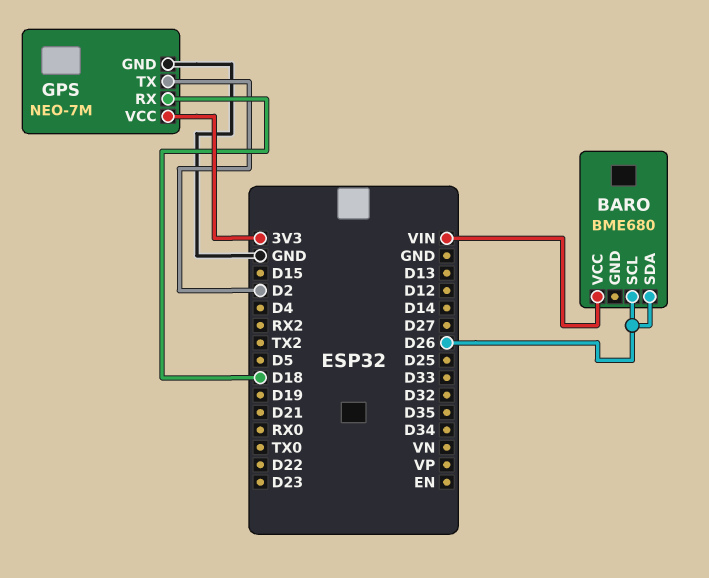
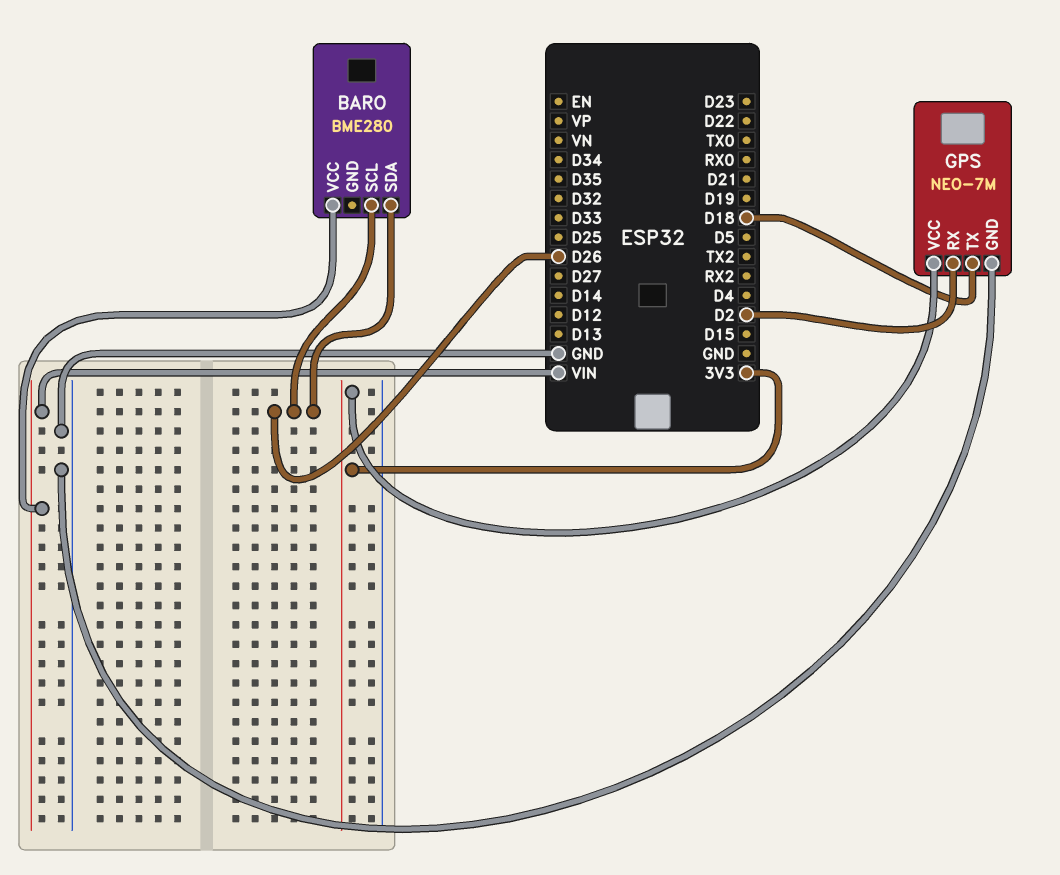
BARO: BME680 -> BME280
GPS pin RX: D18 -> D2
GPS pin TX: D2 -> D18

